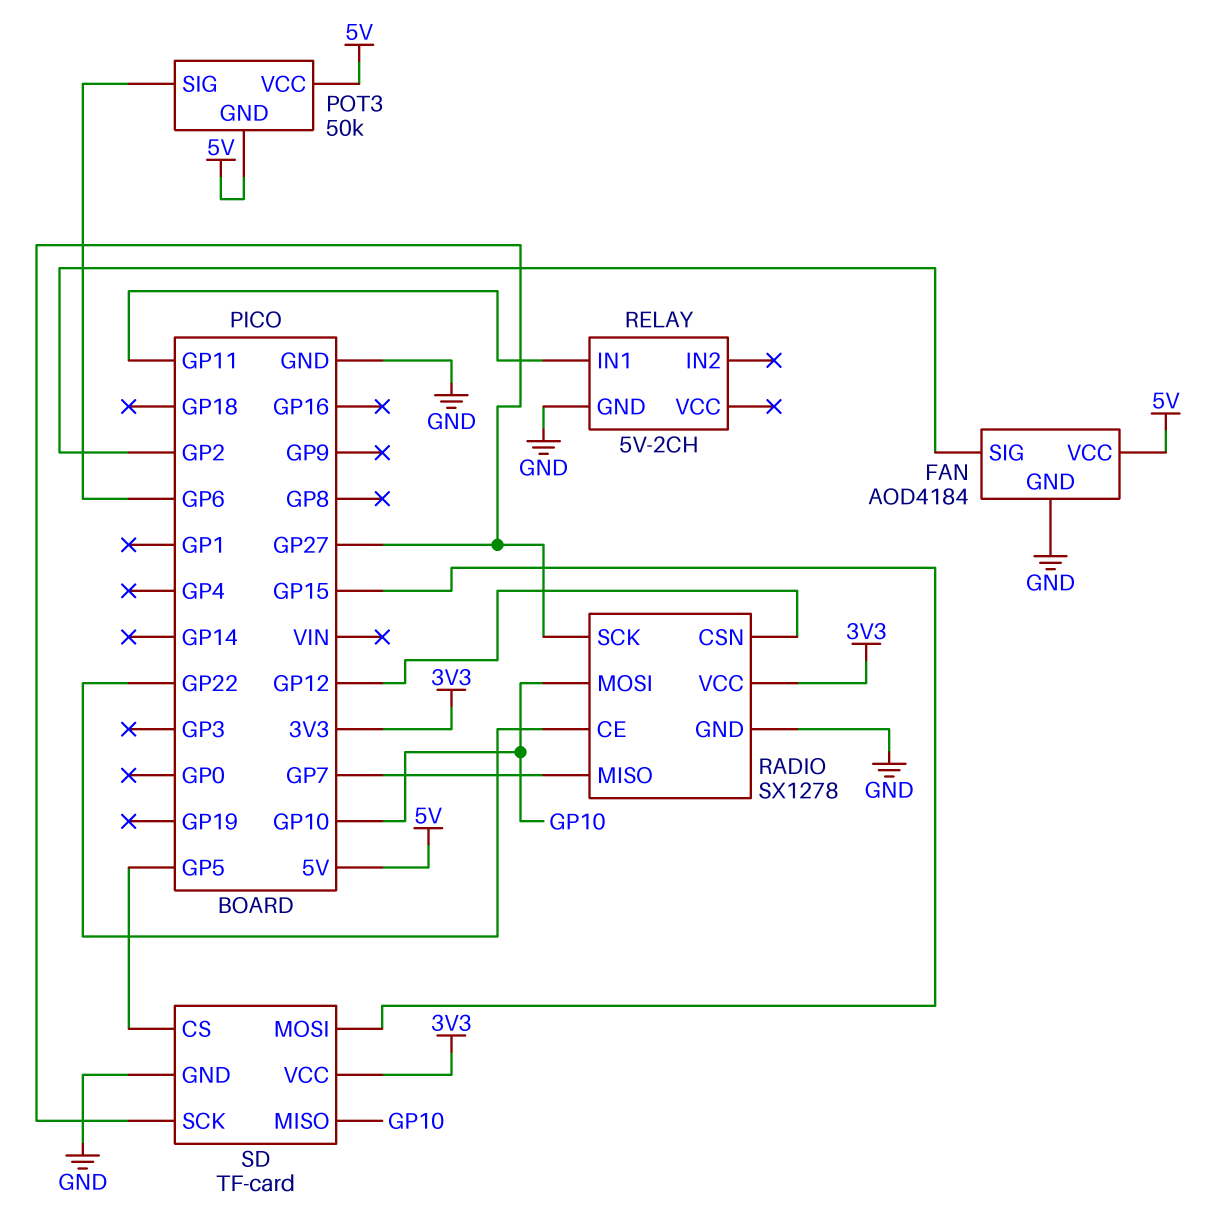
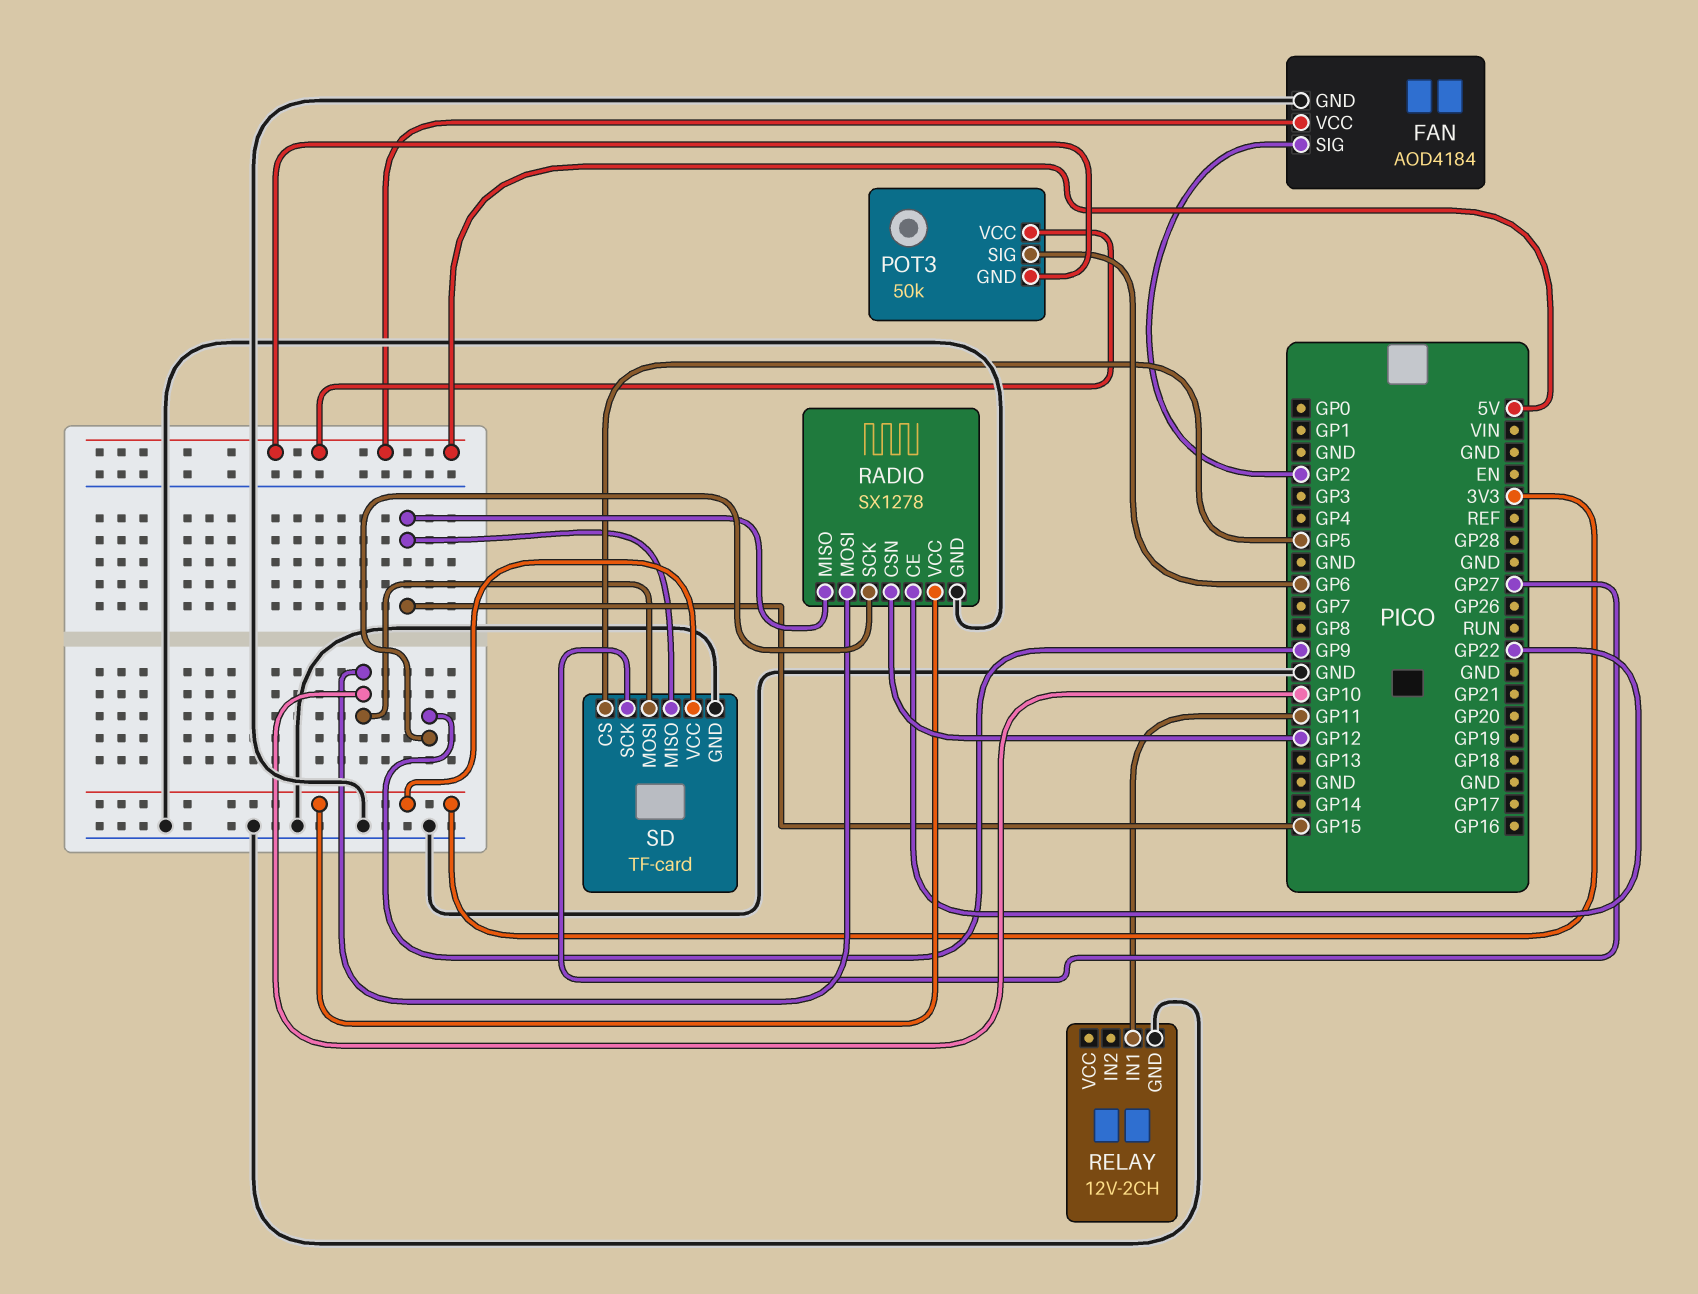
RADIO pin MISO: GP7 -> GP15
RADIO pin SCK: GP27 -> GP9
RELAY: 5V-2CH -> 12V-2CH
SD pin MISO: GP10 -> GP15
SD pin MOSI: GP15 -> GP10

